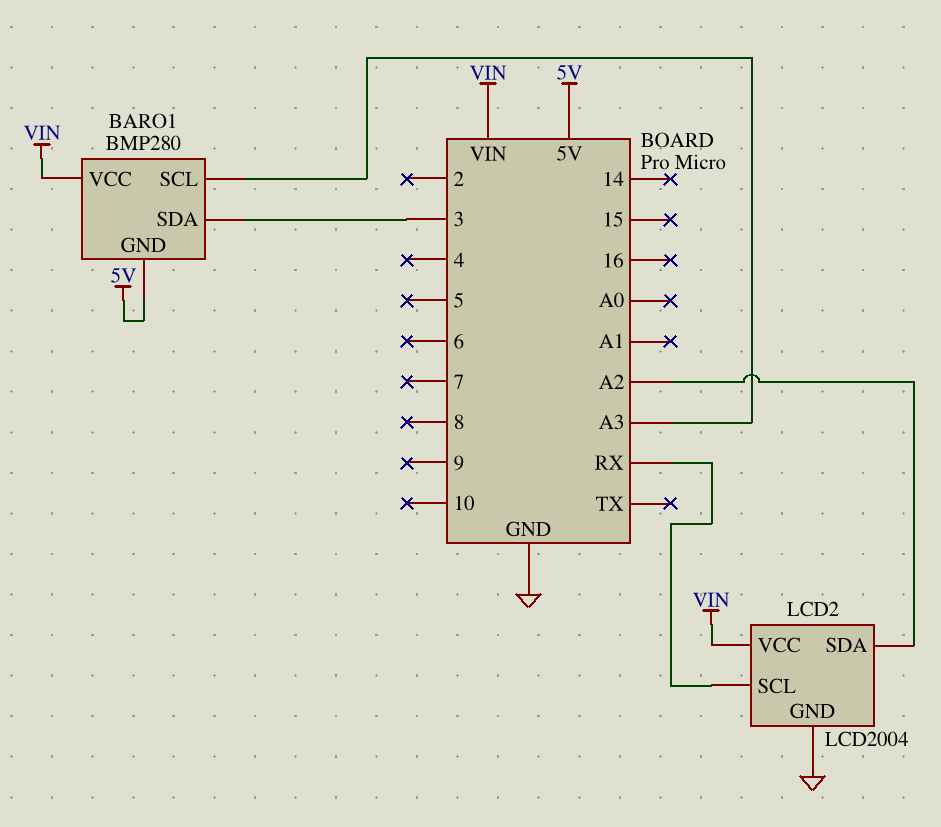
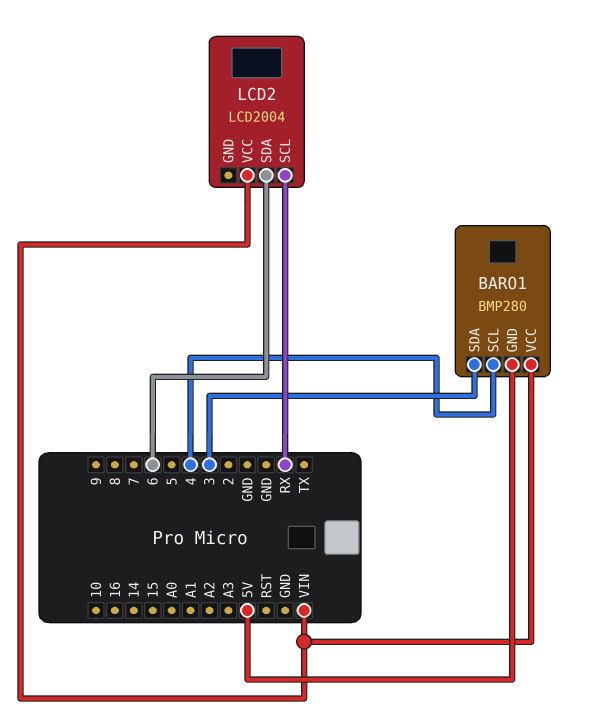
BARO1 pin SCL: A3 -> 4
LCD2 pin GND: GND -> none
LCD2 pin SDA: A2 -> 6

